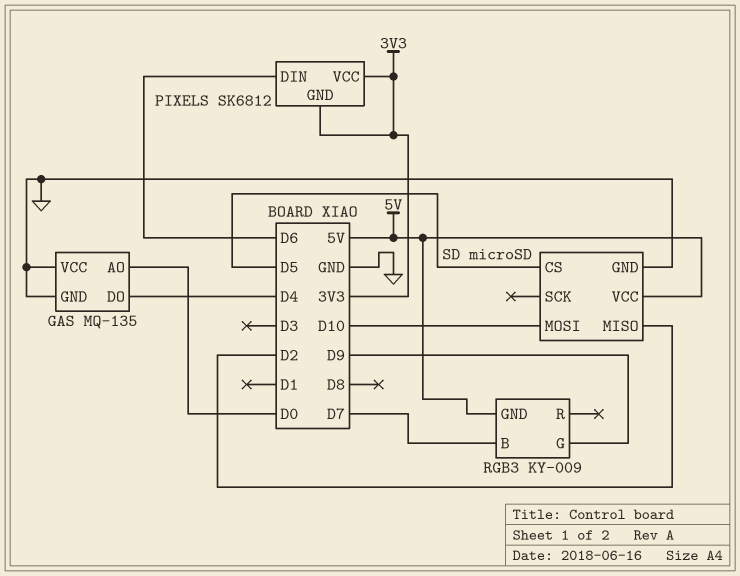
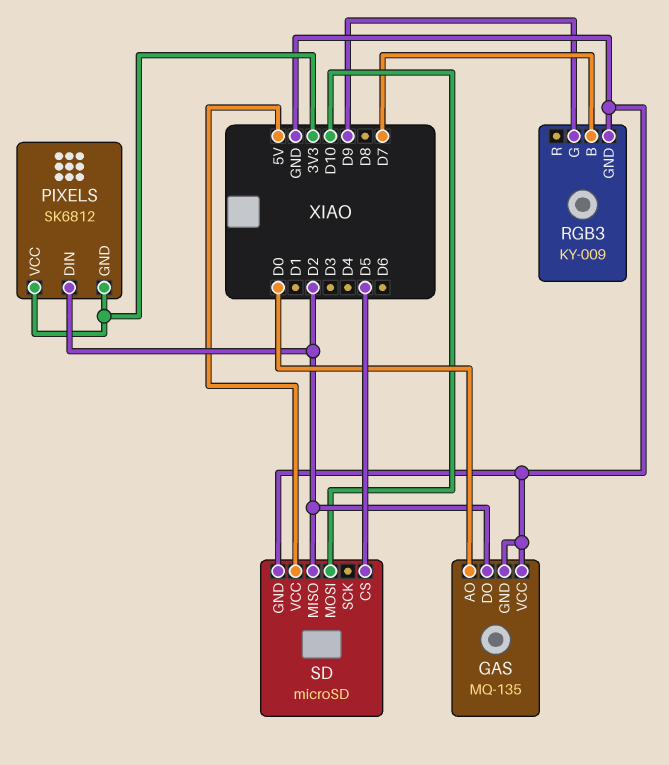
GAS pin DO: D4 -> D2
PIXELS pin DIN: D6 -> D2
RGB3 pin GND: 5V -> GND

